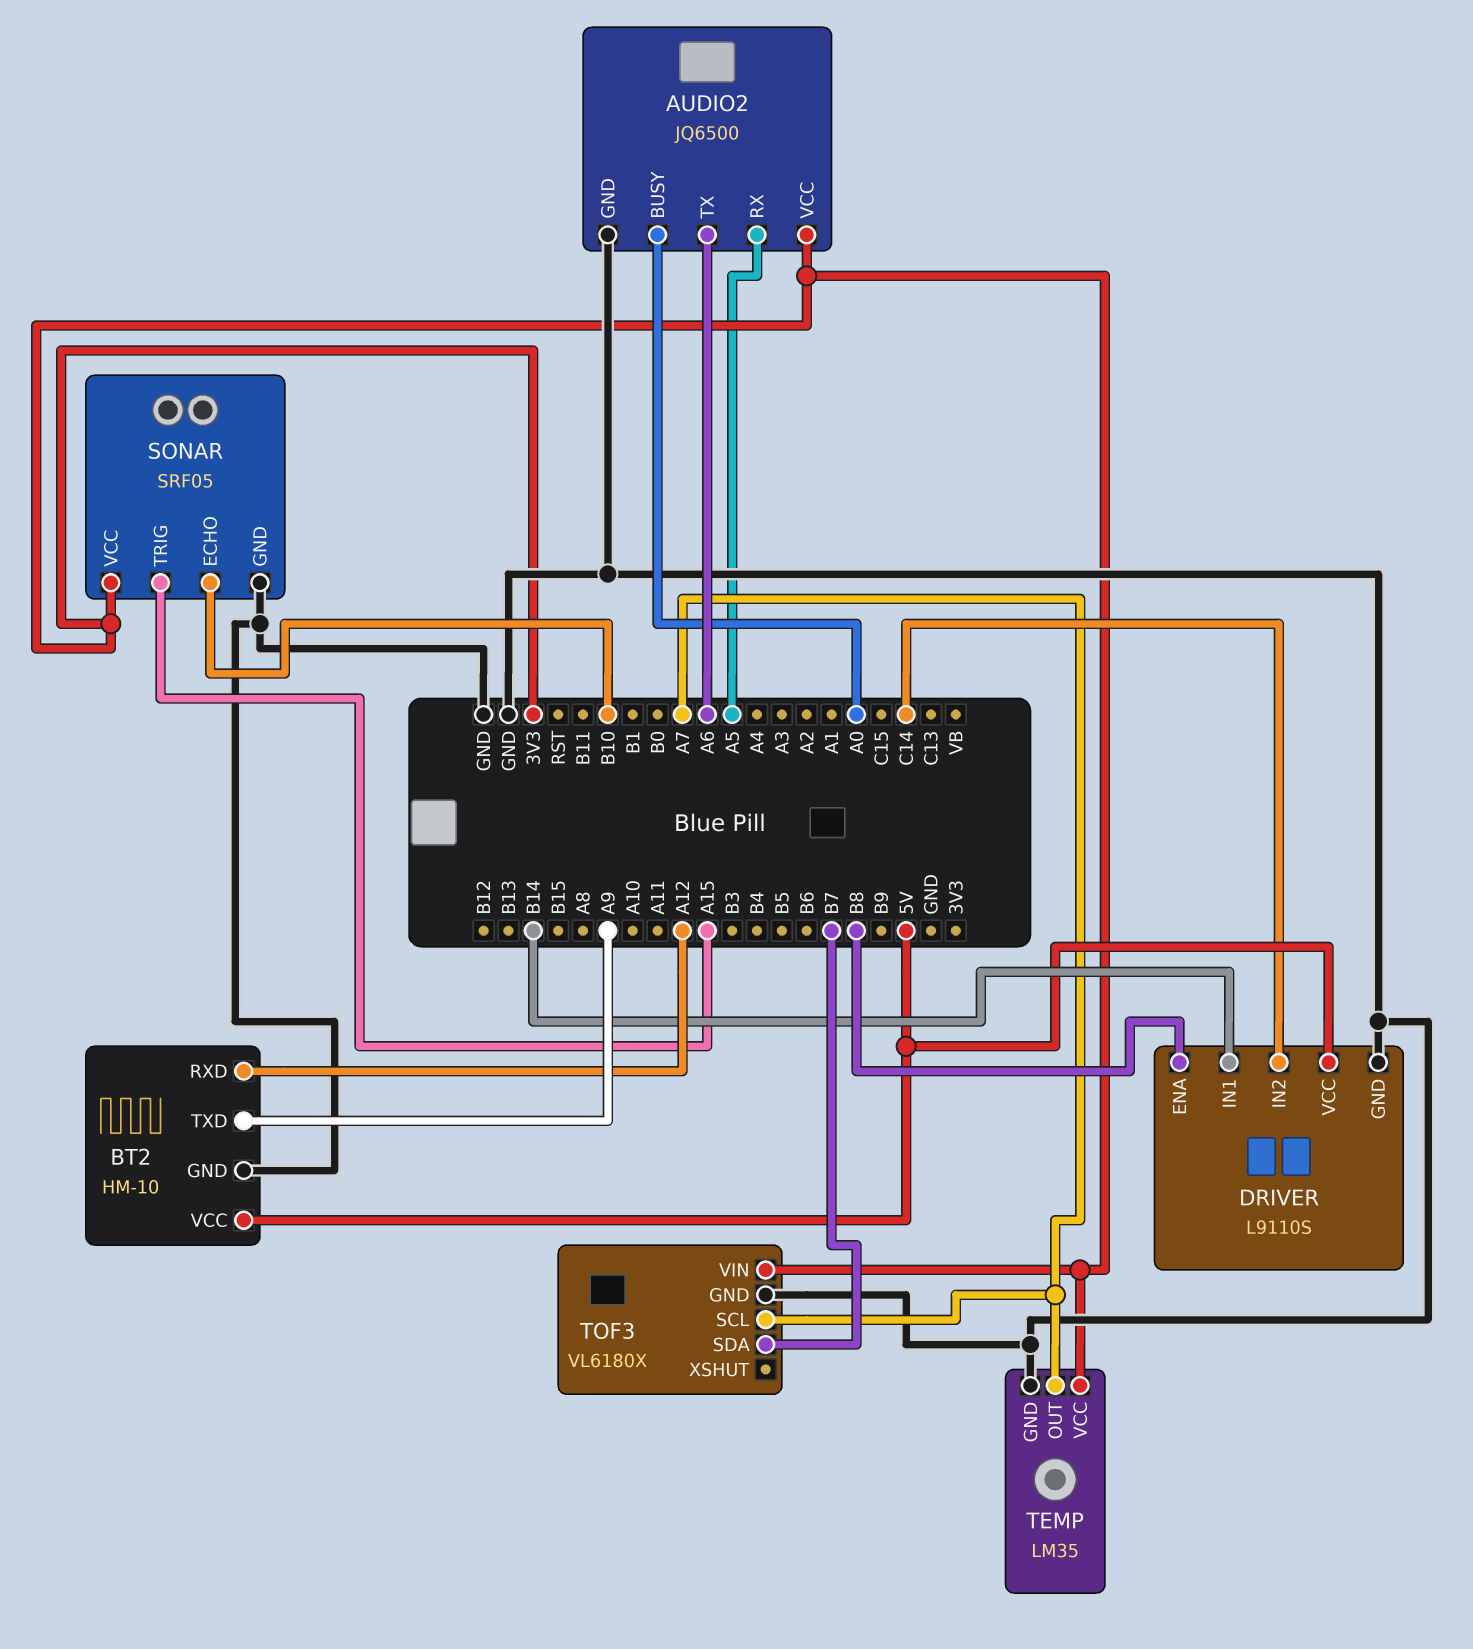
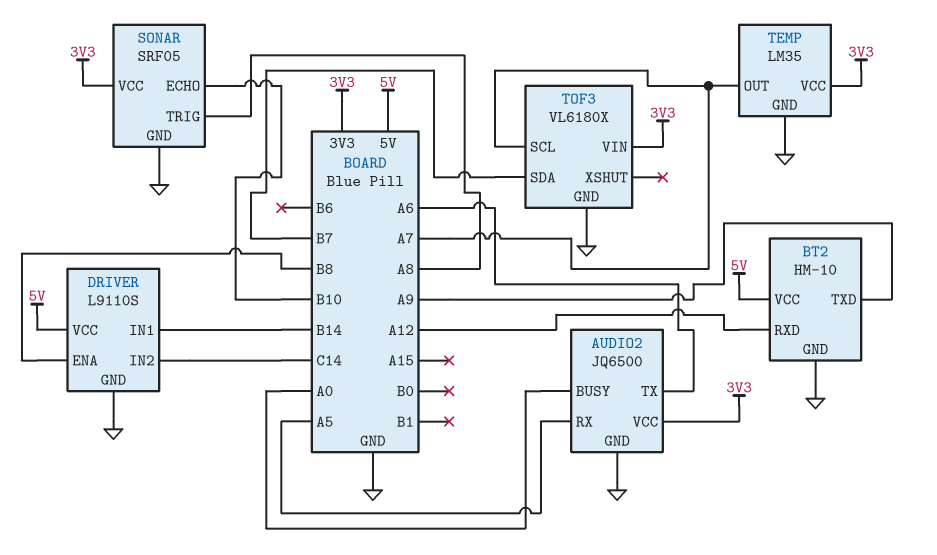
SONAR pin TRIG: A15 -> A8

